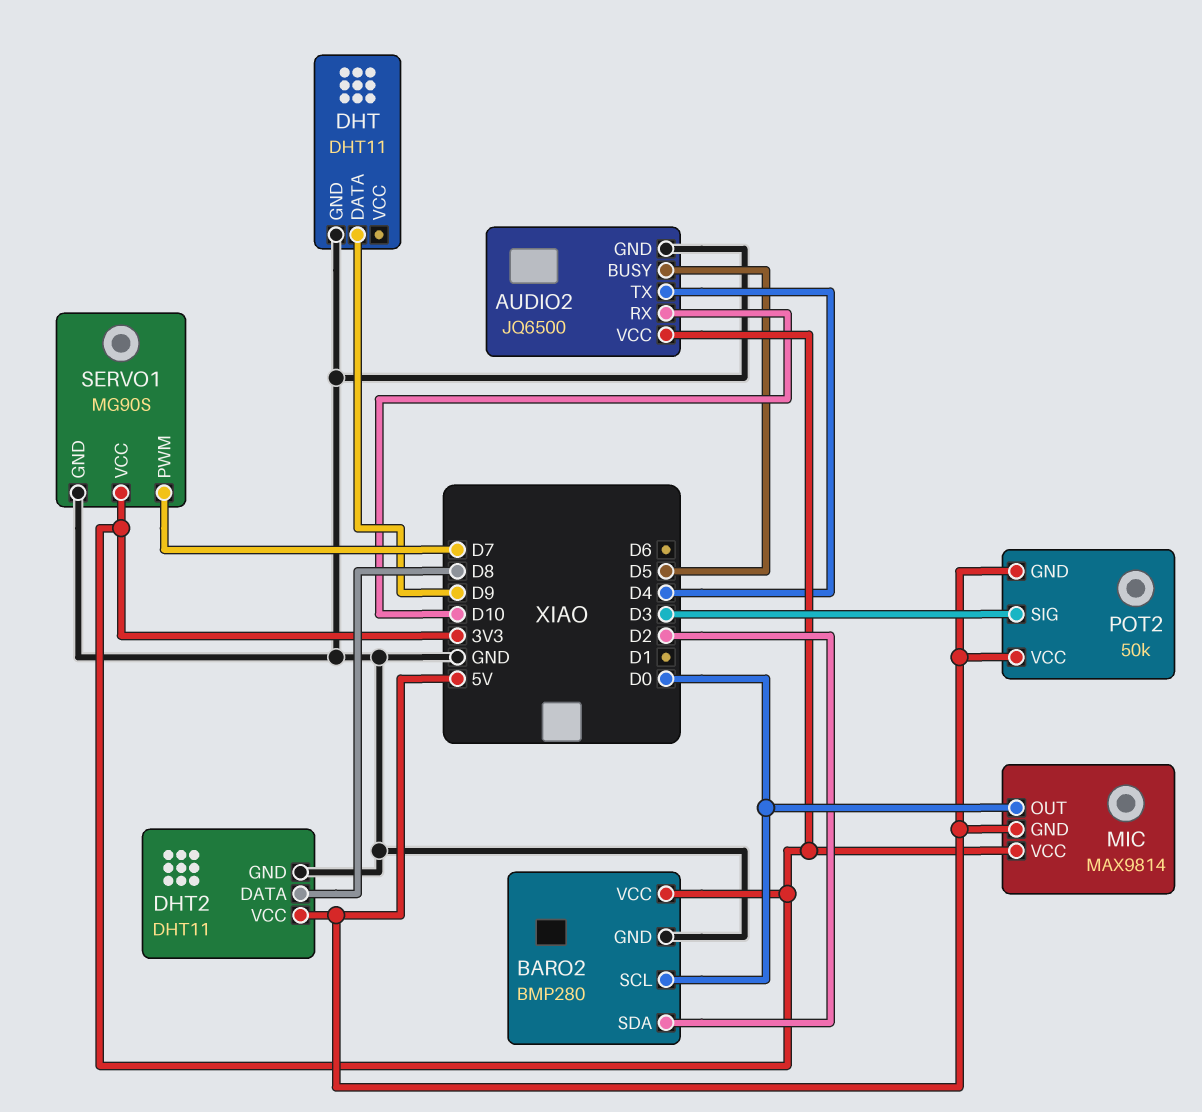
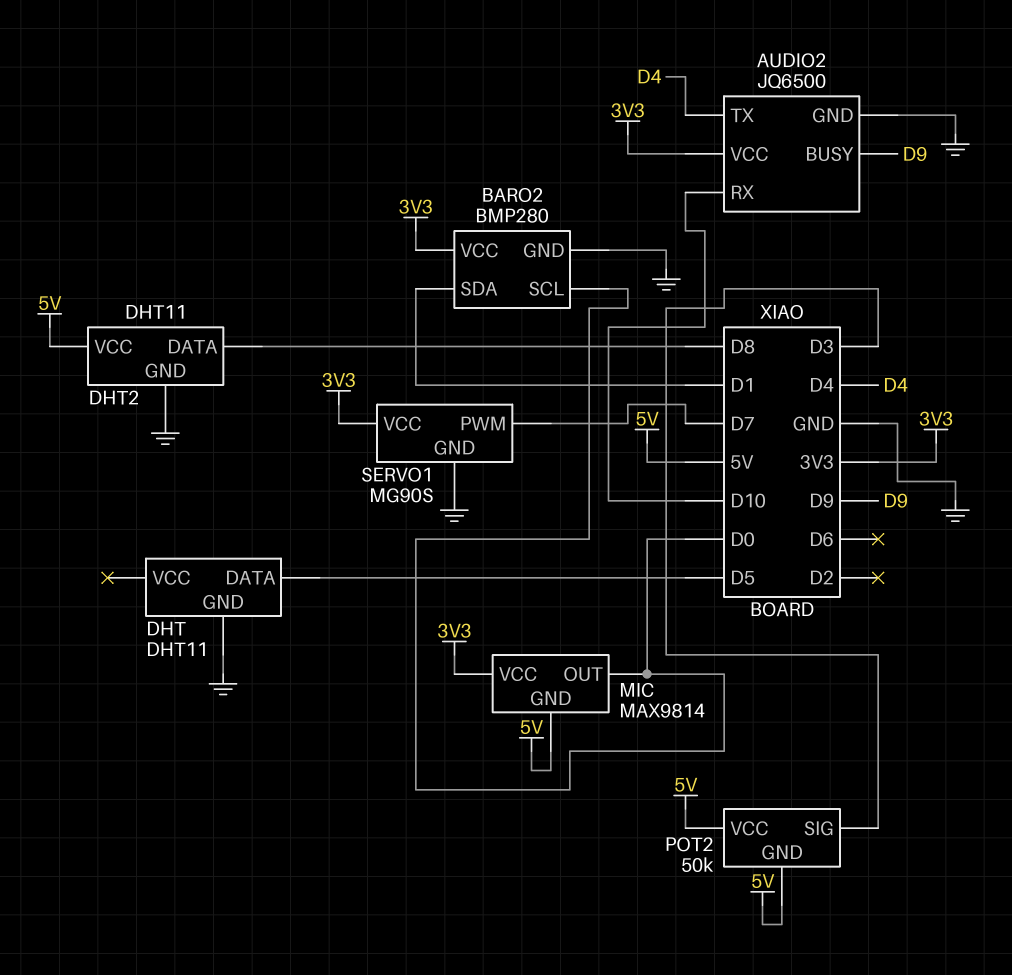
AUDIO2 pin BUSY: D5 -> D9
BARO2 pin SDA: D2 -> D1
DHT pin DATA: D9 -> D5

